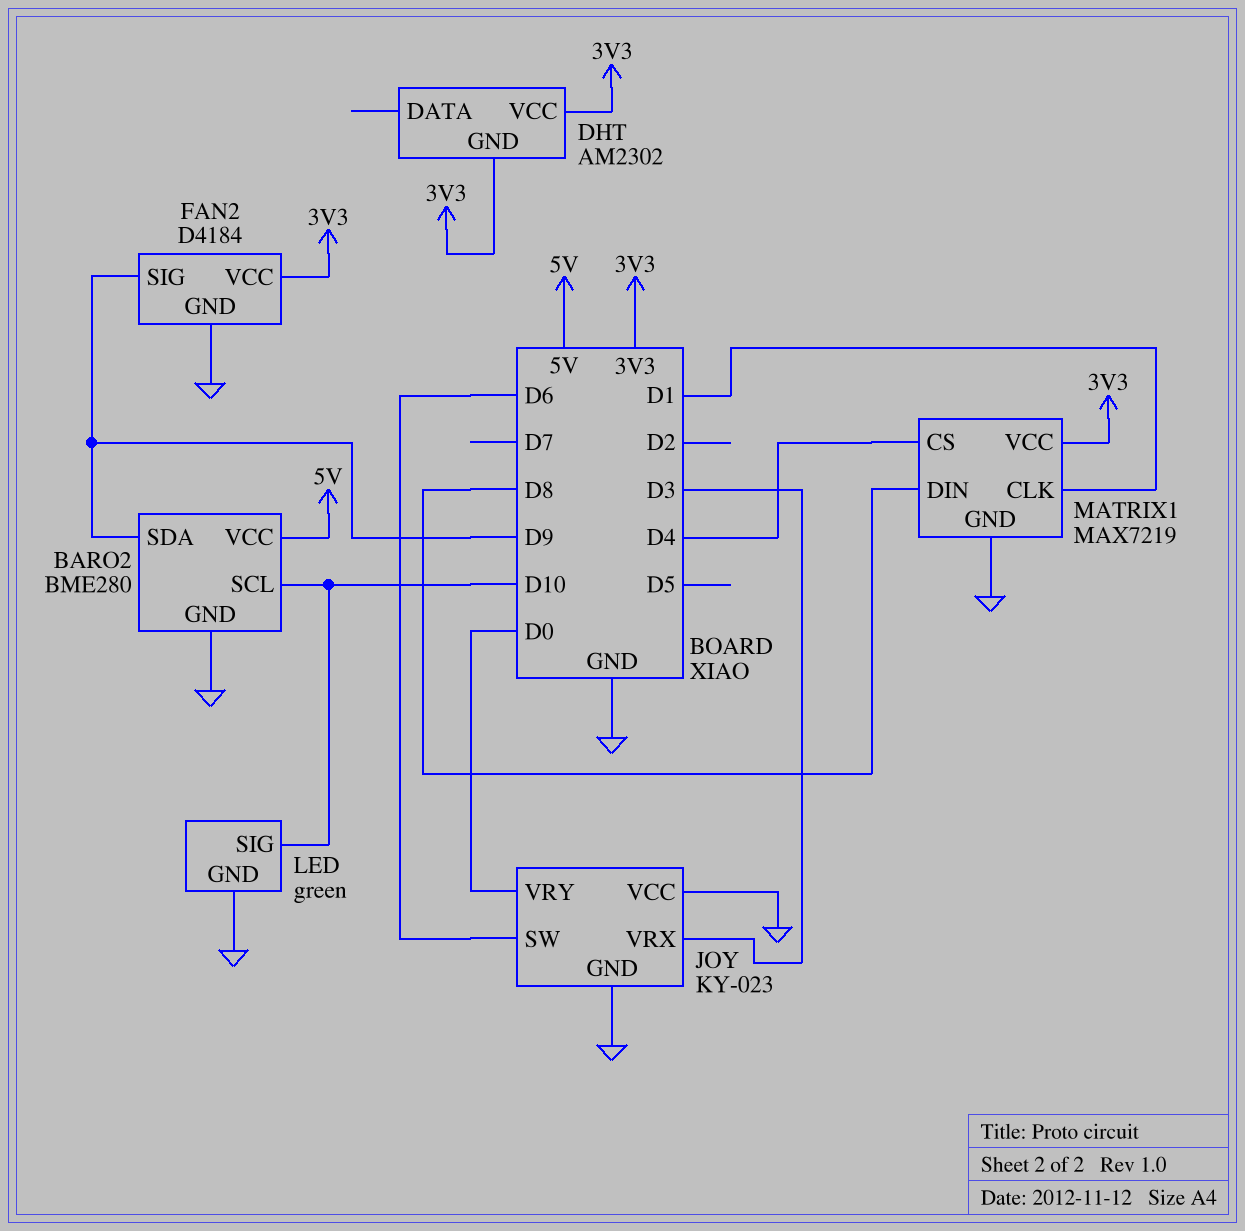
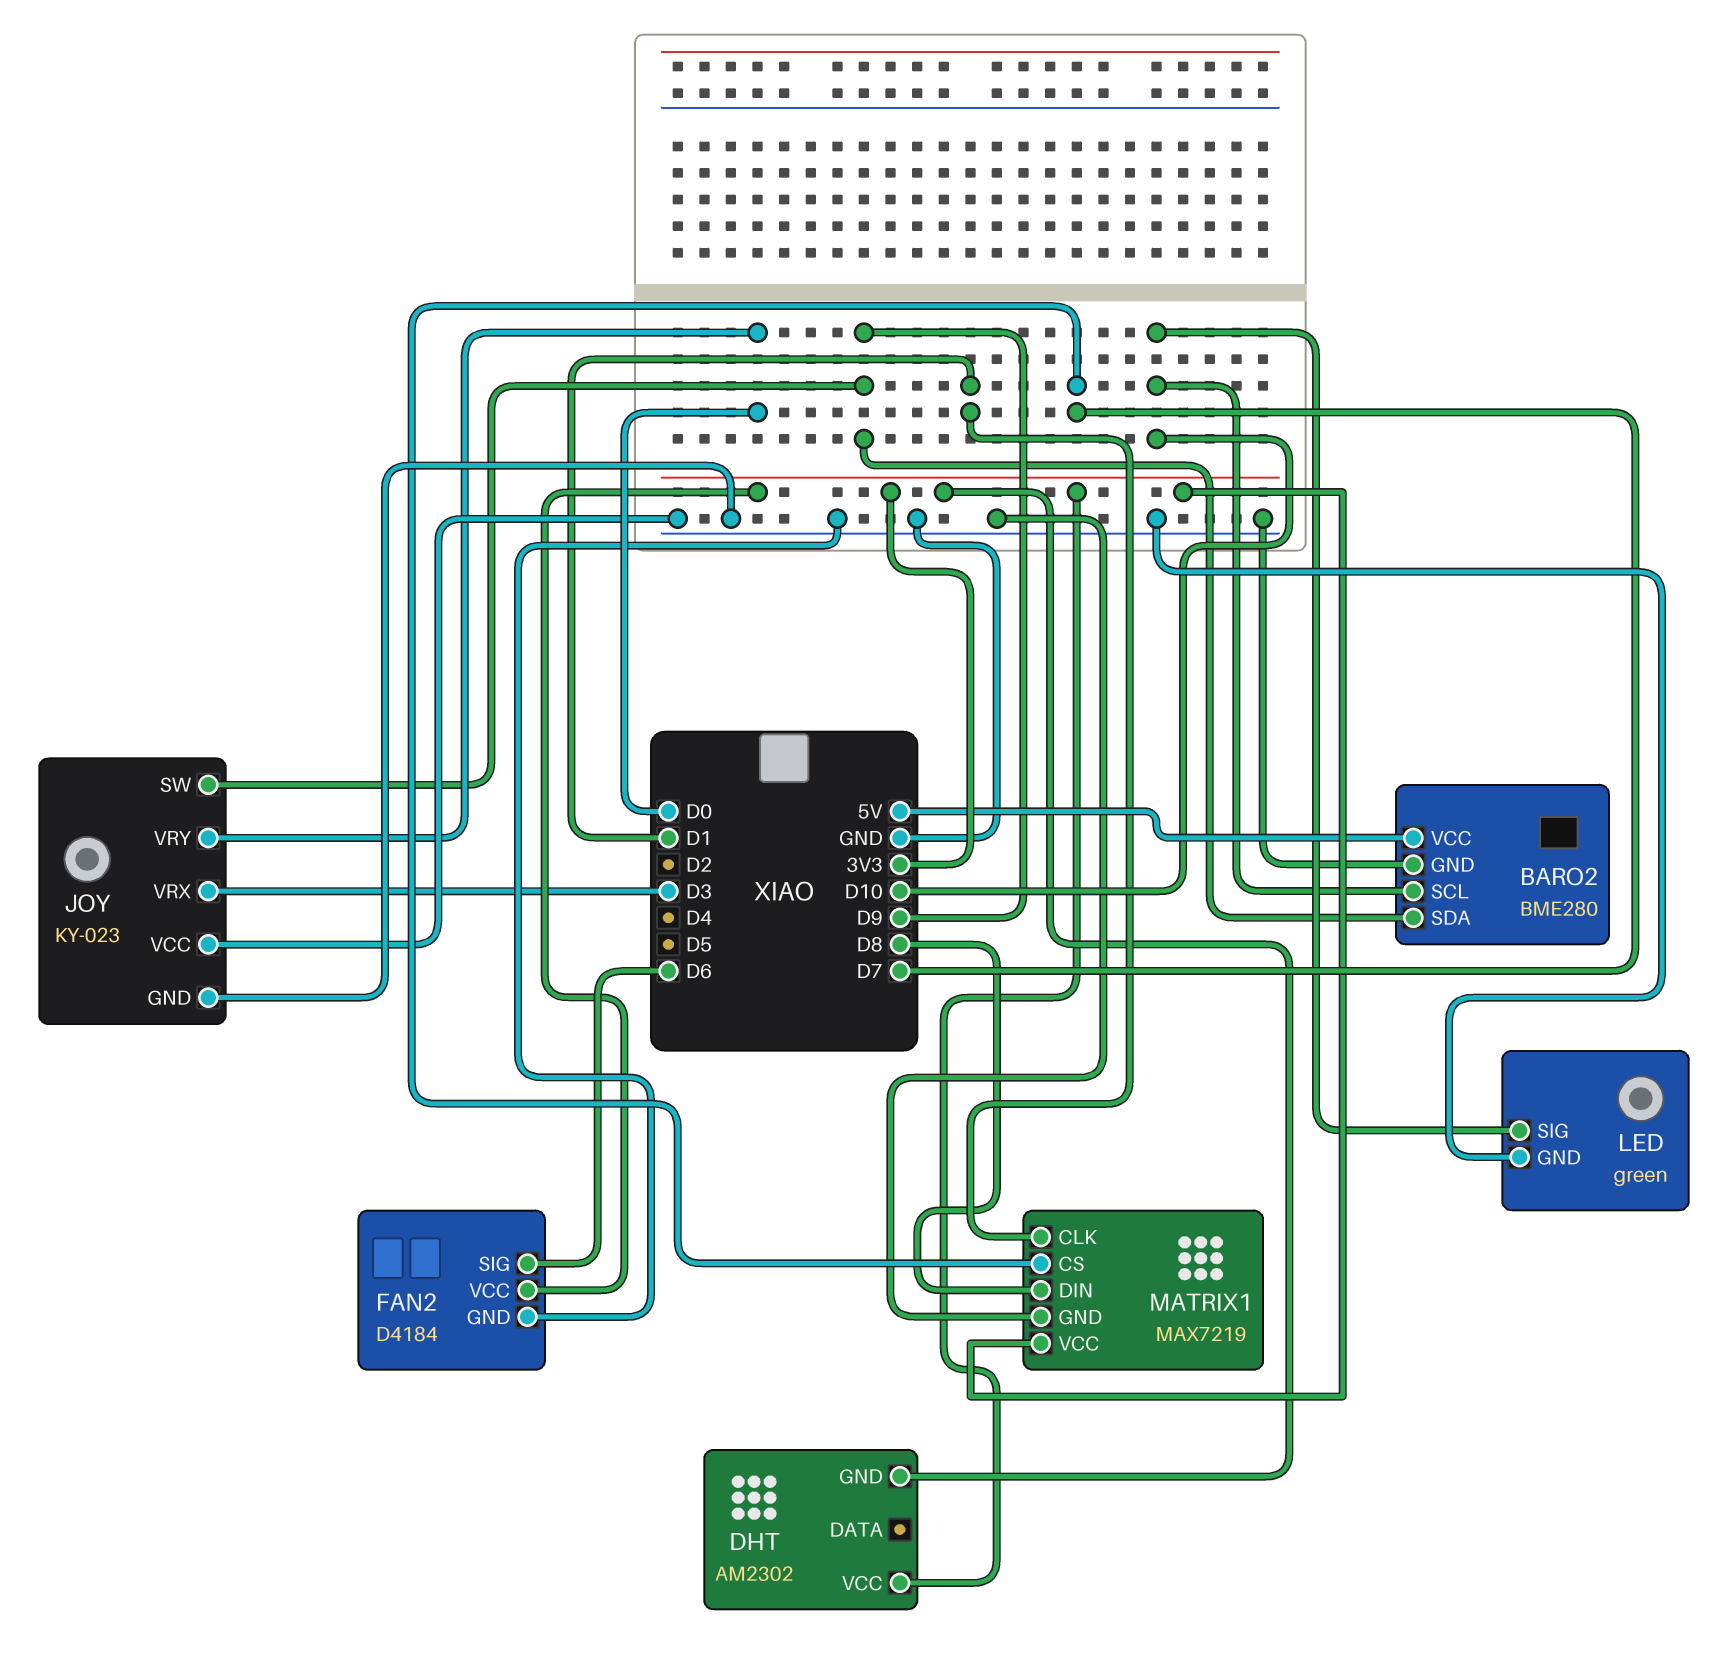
FAN2 pin SIG: D9 -> D6
JOY pin SW: D6 -> D9
MATRIX1 pin CS: D4 -> D7

